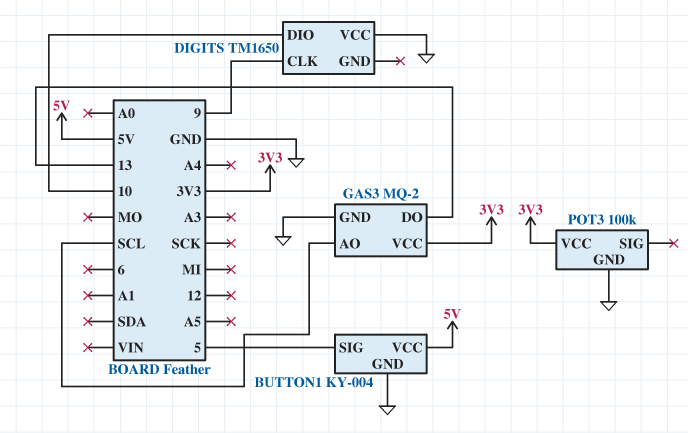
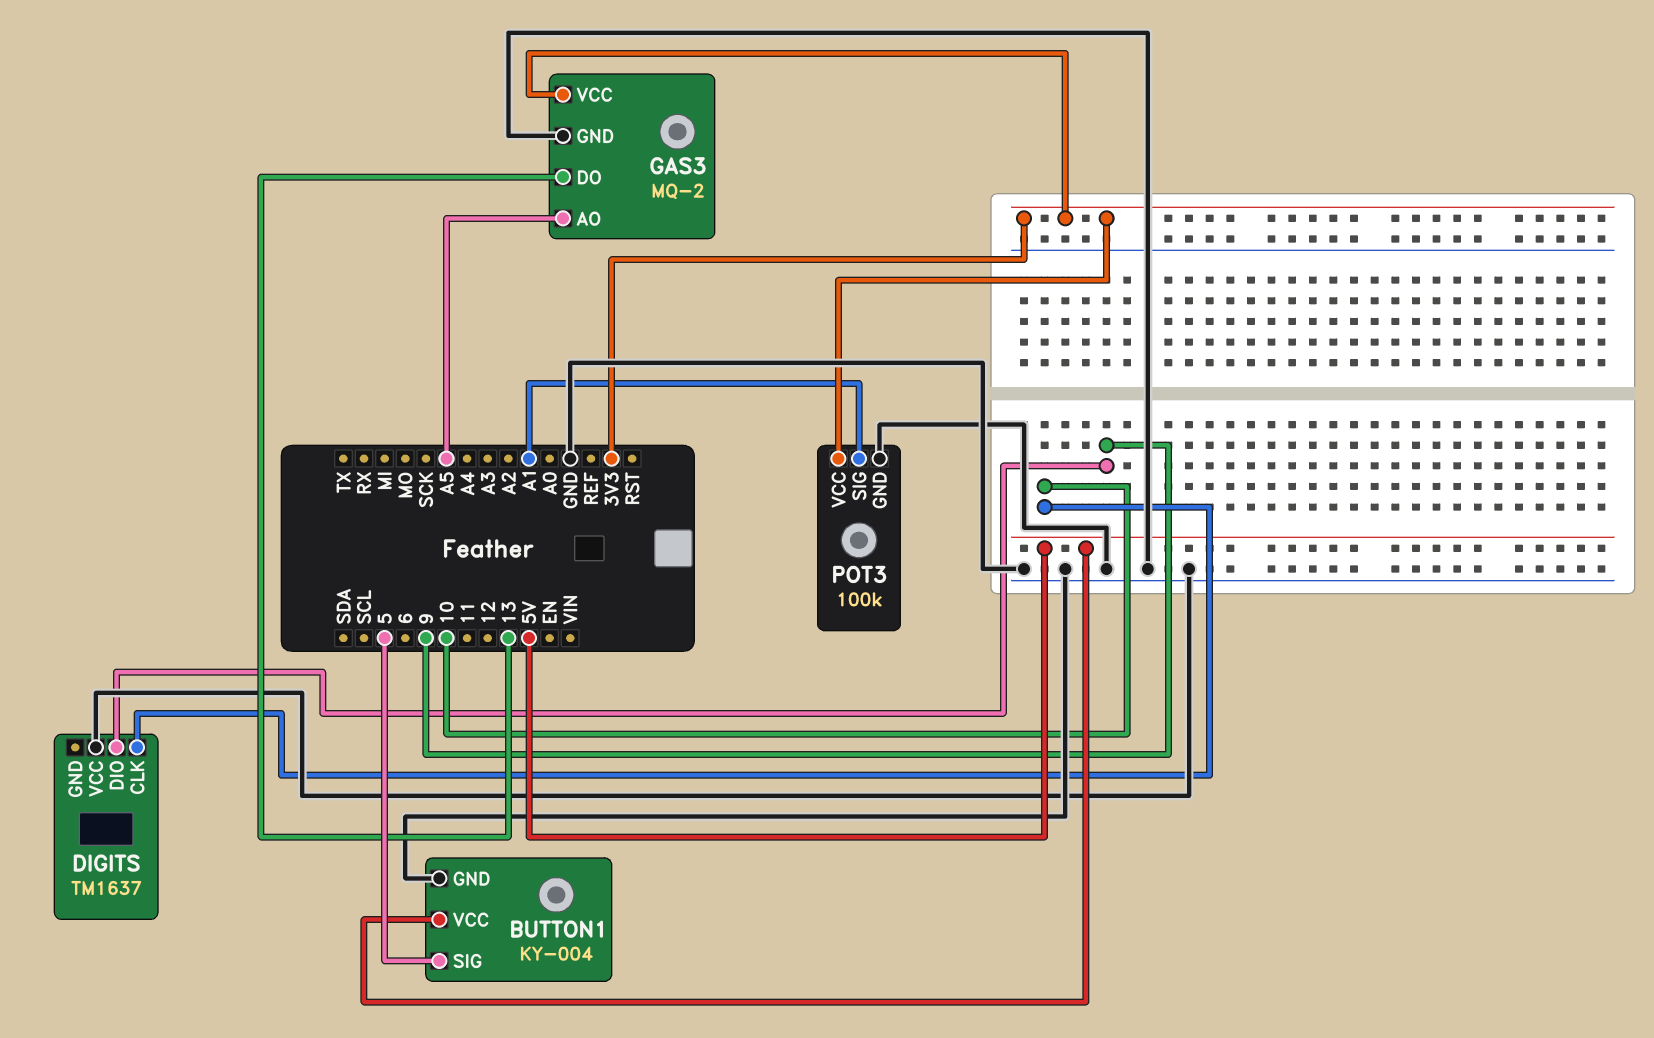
DIGITS: TM1650 -> TM1637
DIGITS pin CLK: 9 -> 10
DIGITS pin DIO: 10 -> 9
GAS3 pin AO: SCL -> A5
POT3 pin SIG: none -> A1

